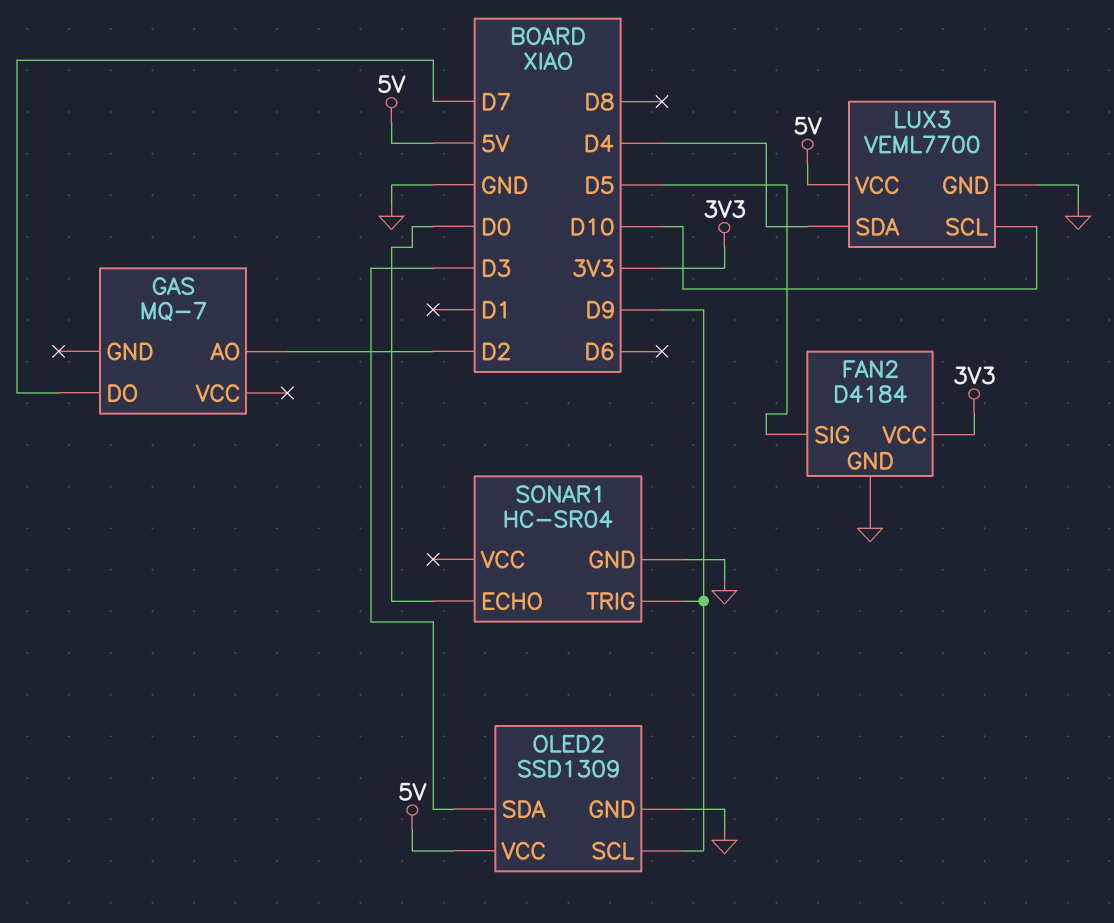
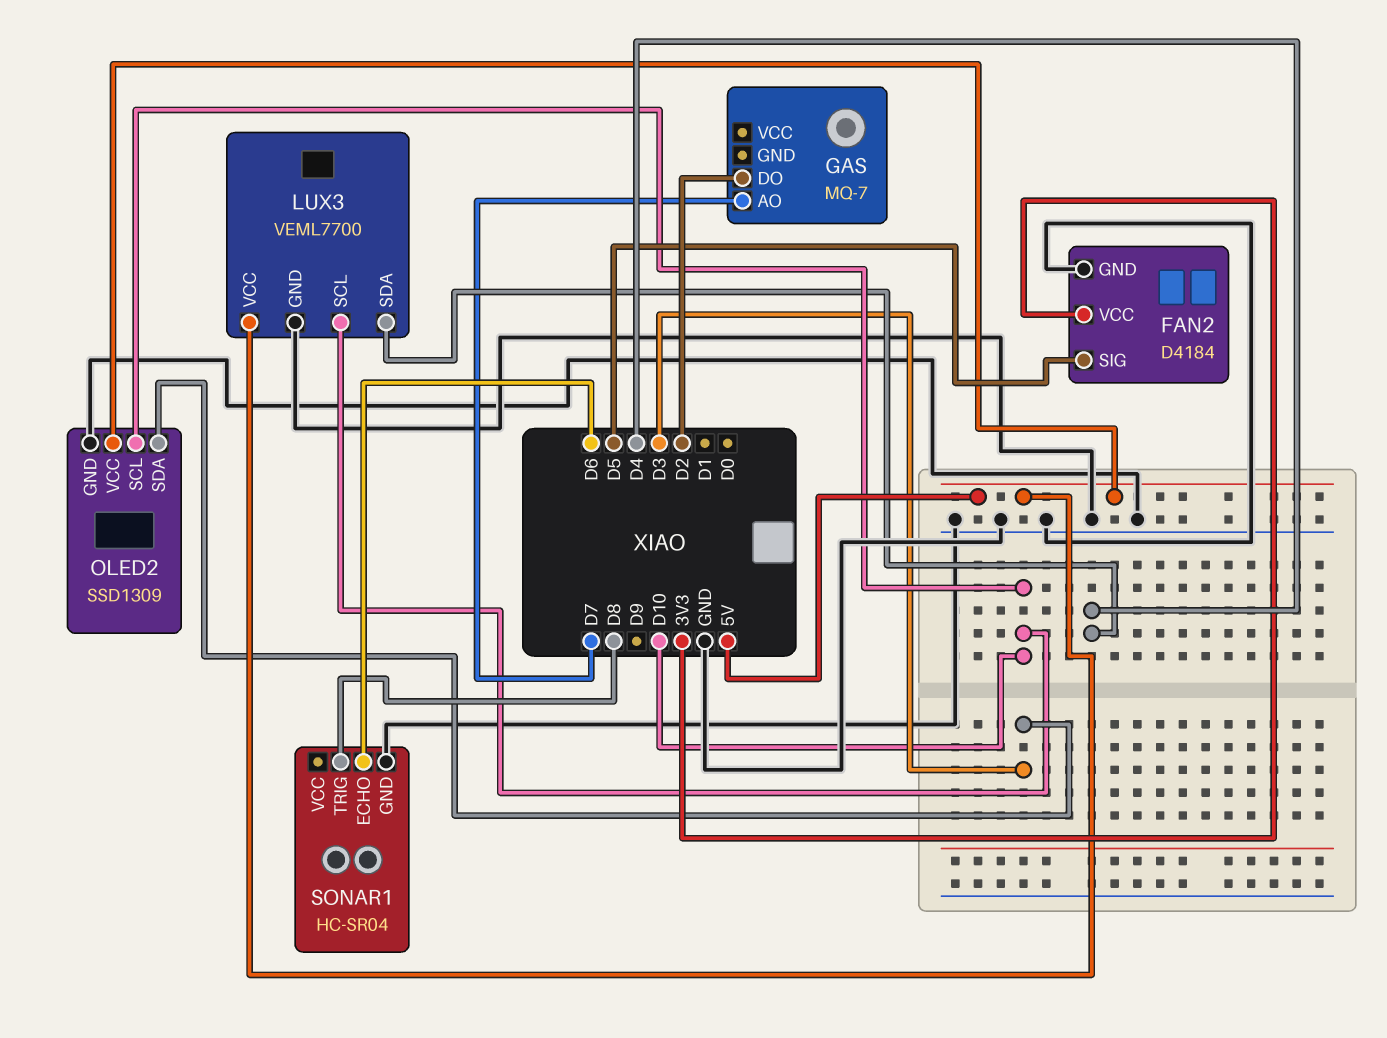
GAS pin AO: D2 -> D7
GAS pin DO: D7 -> D2
OLED2 pin SCL: D9 -> D10
SONAR1 pin ECHO: D0 -> D6
SONAR1 pin TRIG: D9 -> D8

